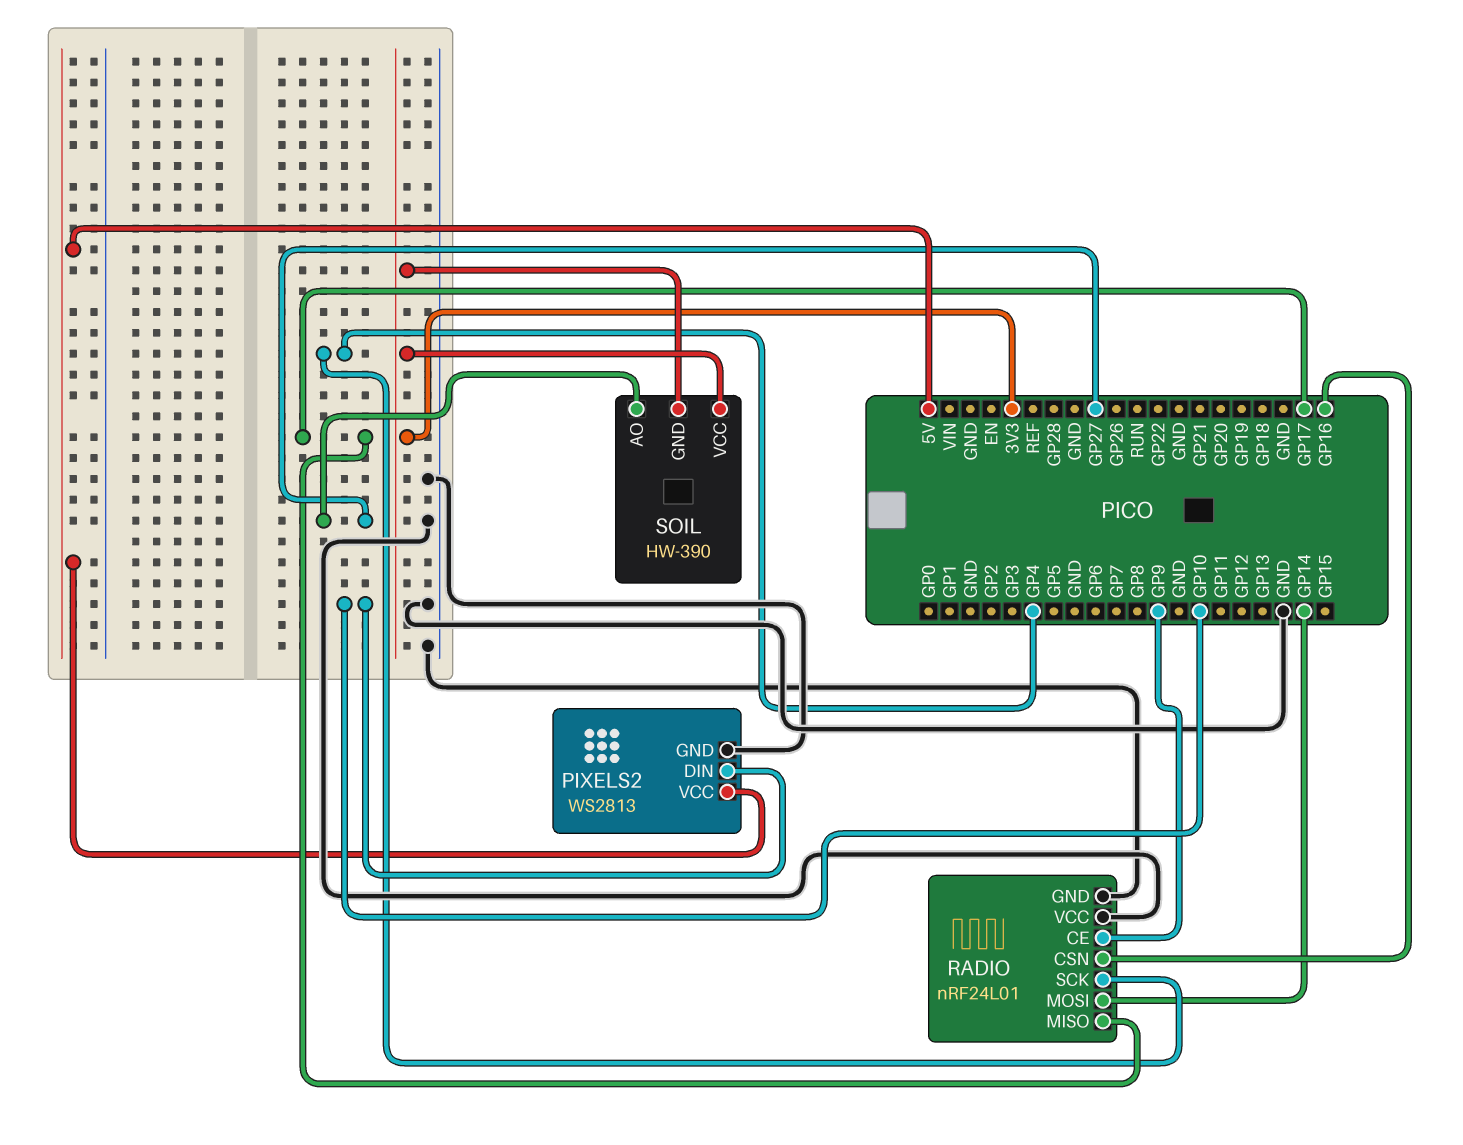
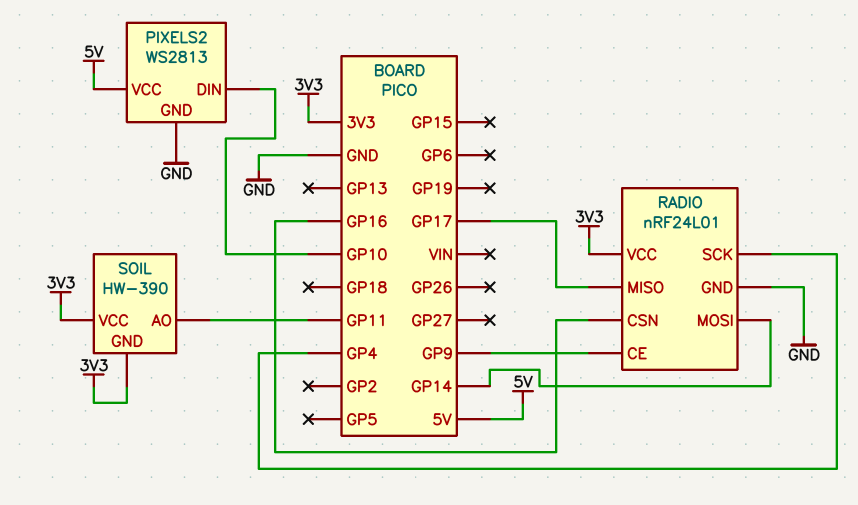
RADIO pin VCC: GND -> 3V3
SOIL pin AO: GP27 -> GP11

